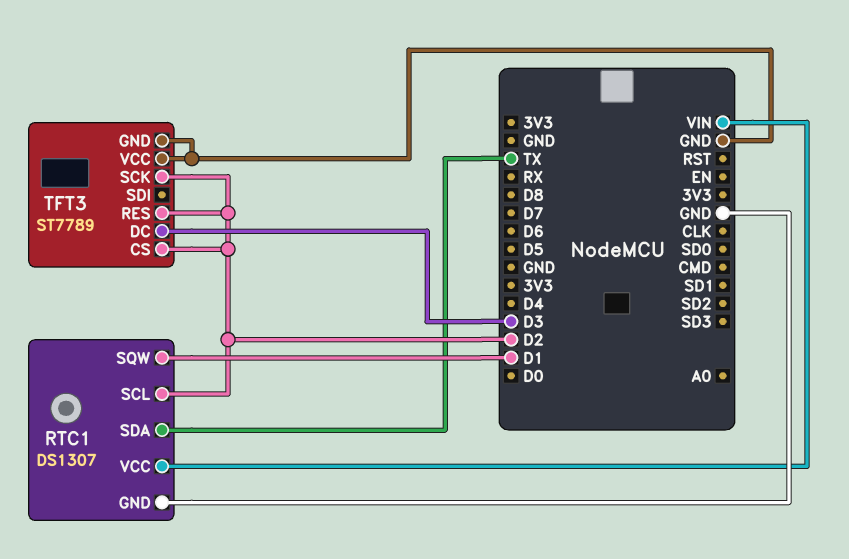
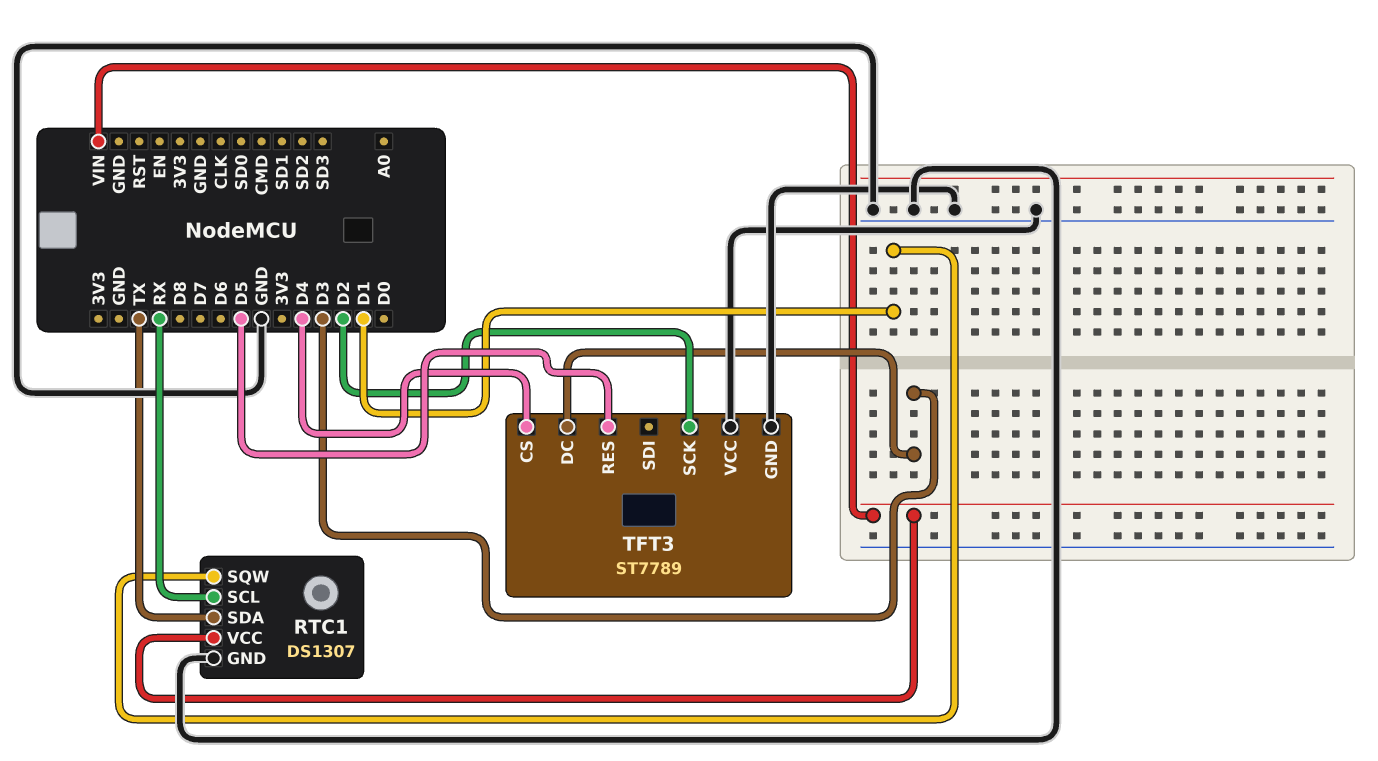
RTC1 pin SCL: D2 -> RX
TFT3 pin CS: D2 -> D4
TFT3 pin RES: D2 -> D5

